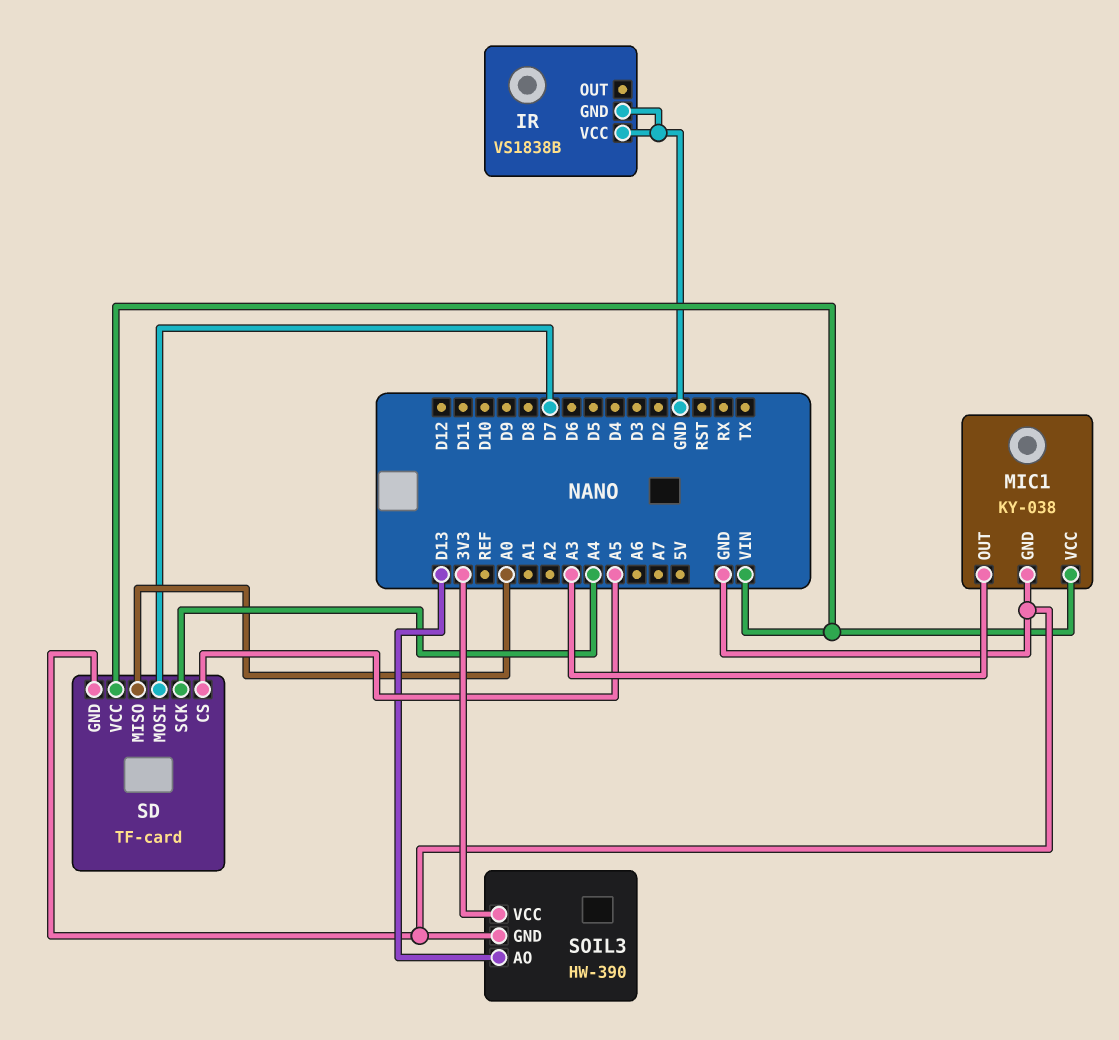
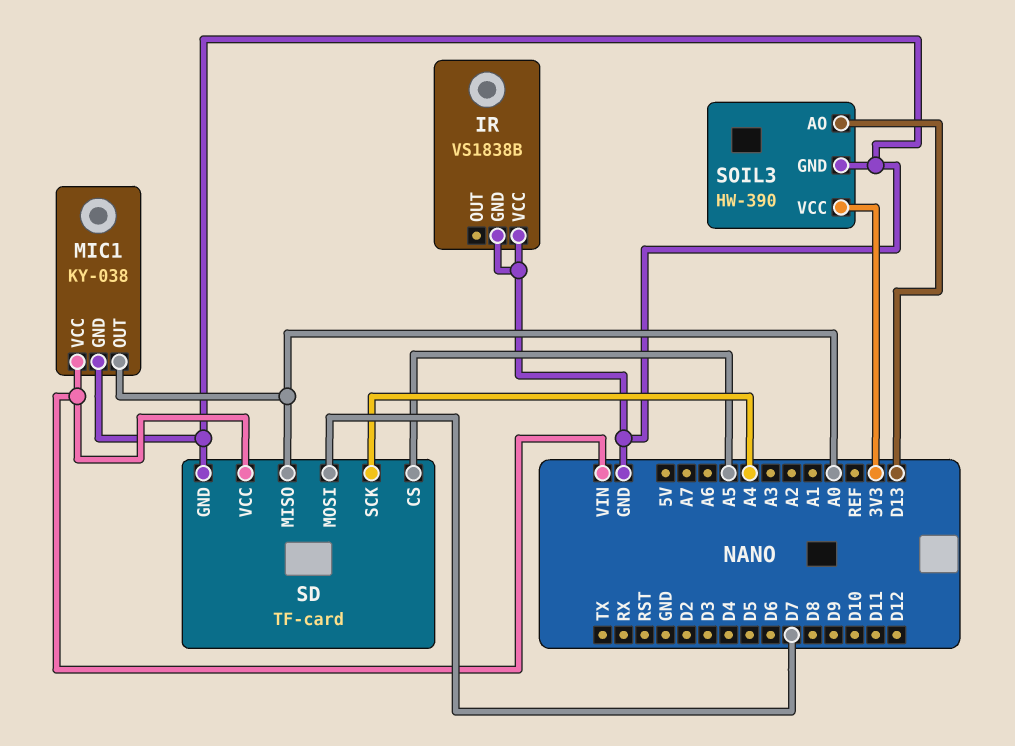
MIC1 pin OUT: A3 -> A0

